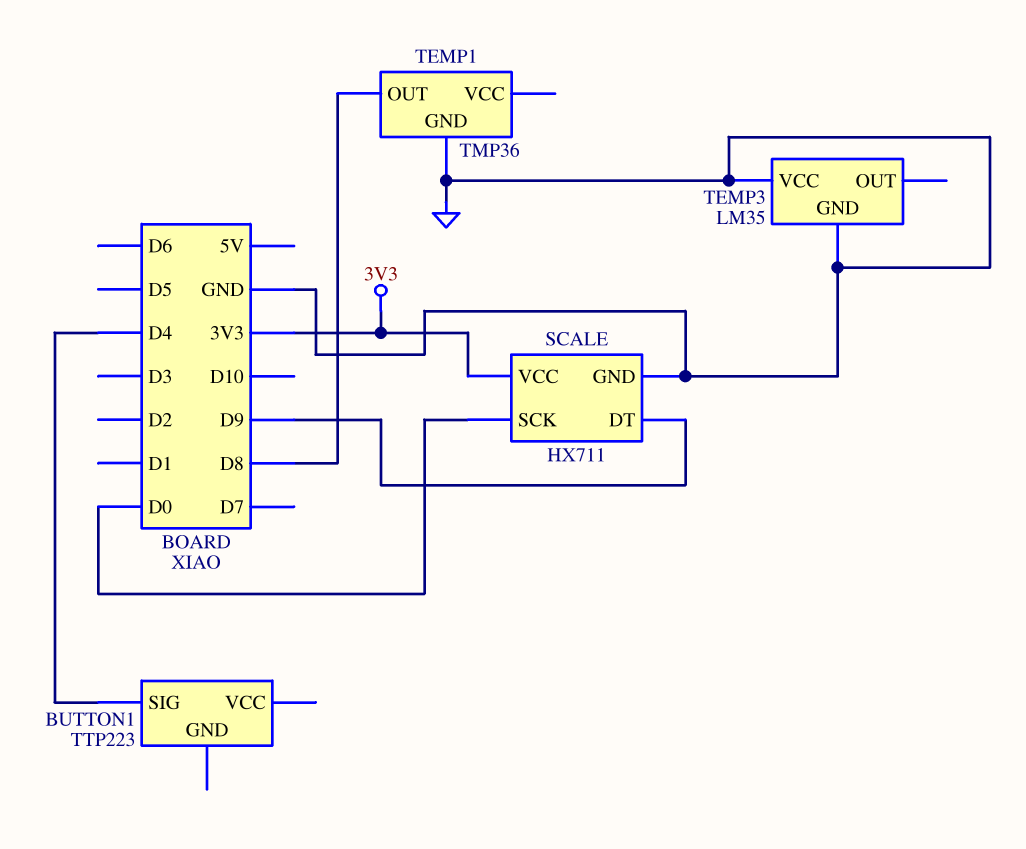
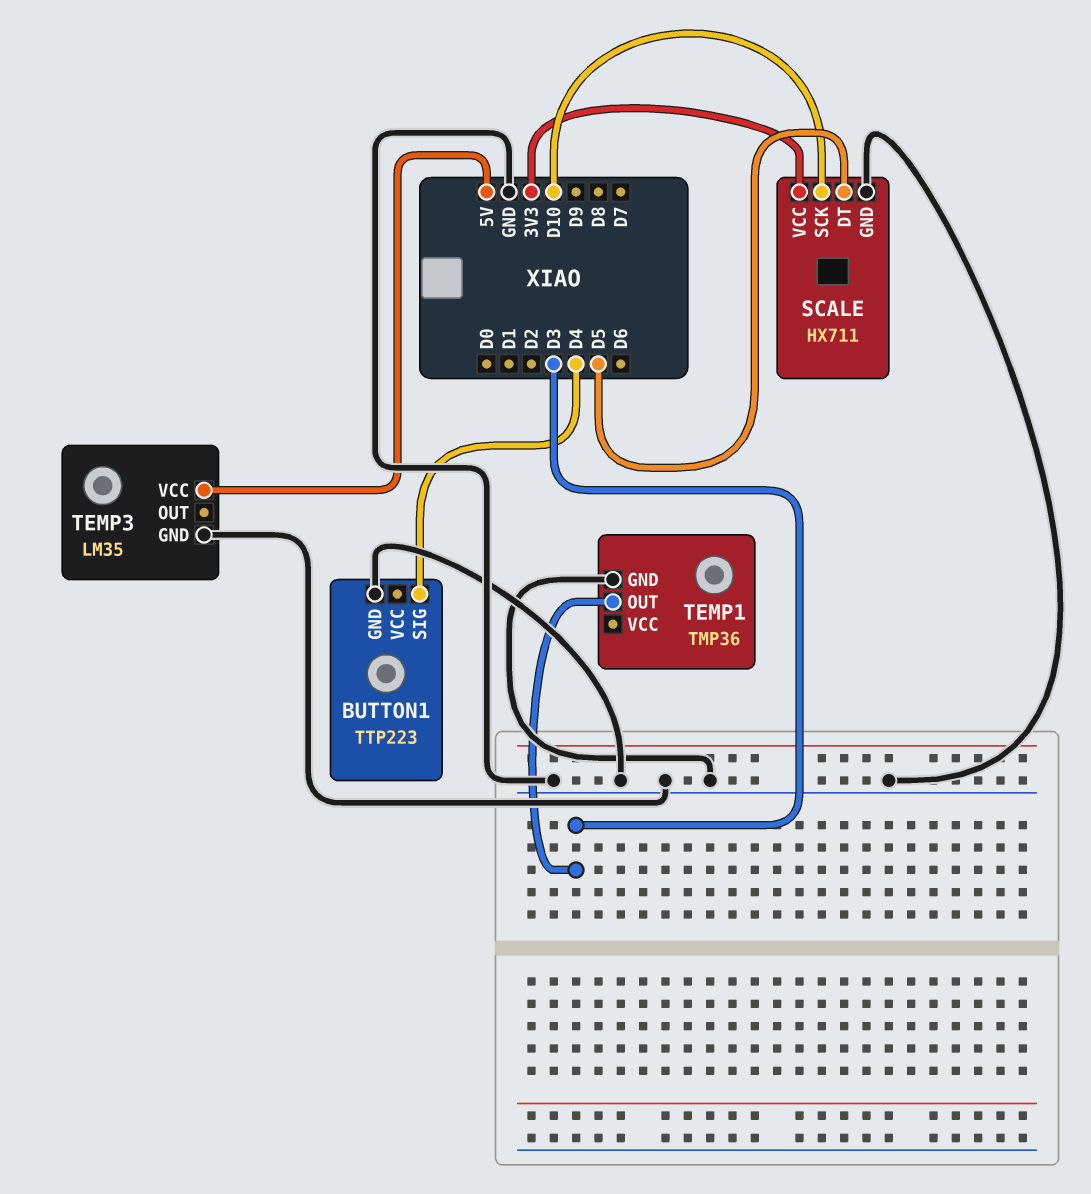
BUTTON1 pin GND: none -> GND
SCALE pin DT: D9 -> D5
SCALE pin SCK: D0 -> D10
TEMP1 pin OUT: D8 -> D3
TEMP3 pin VCC: GND -> 5V

